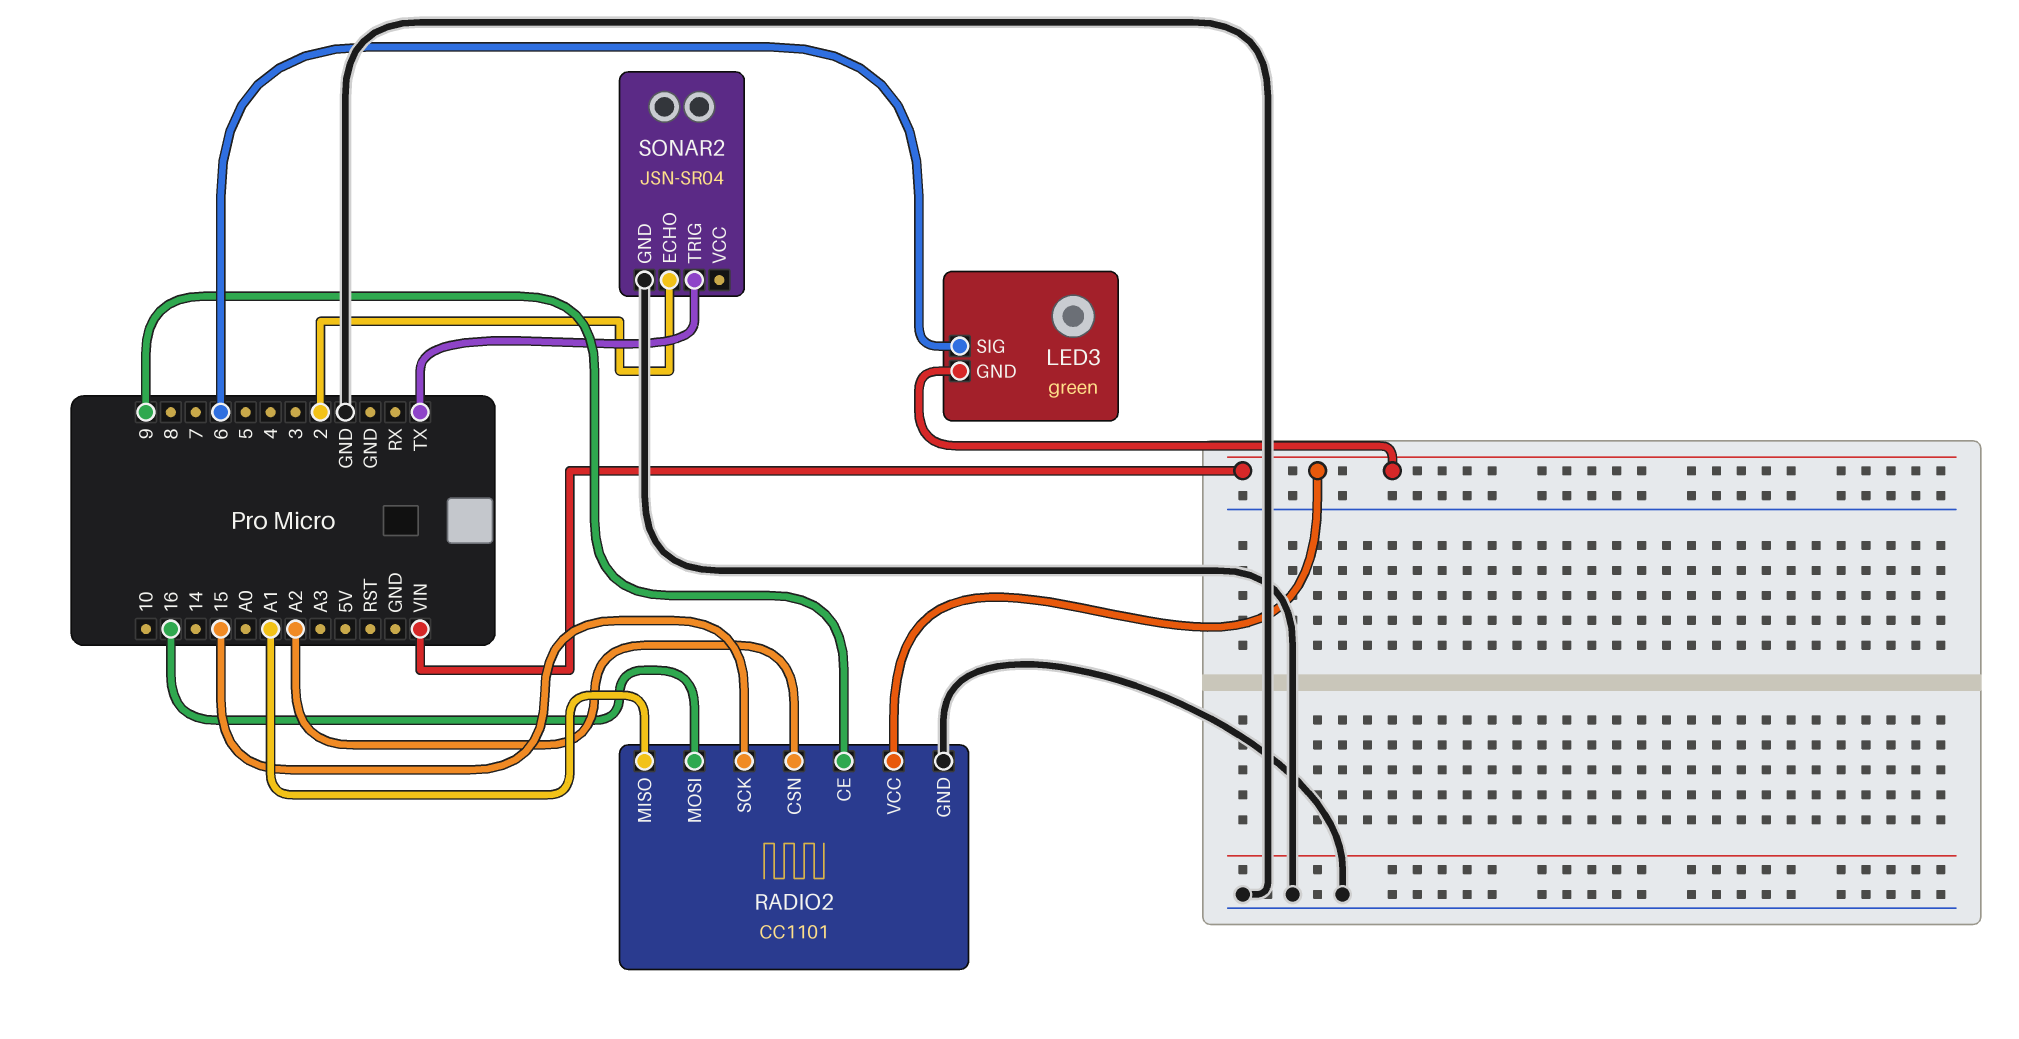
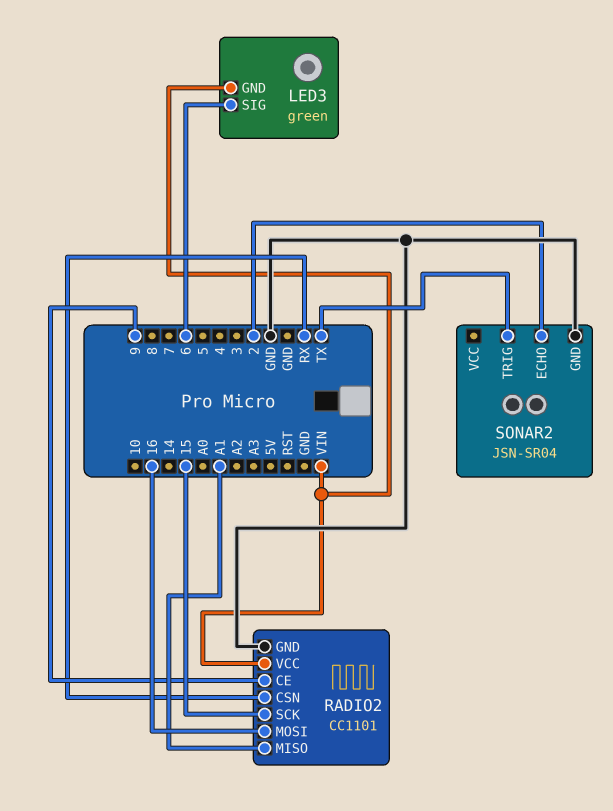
RADIO2 pin CSN: A2 -> RX

